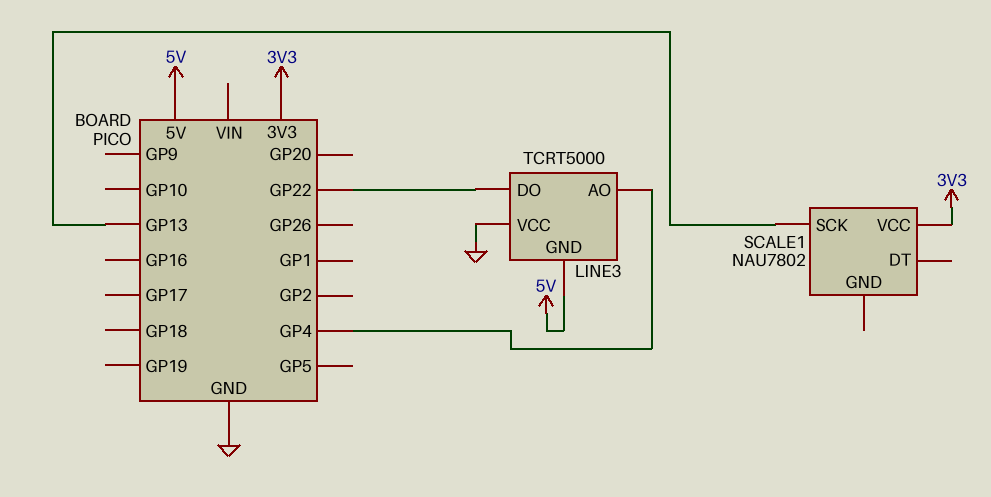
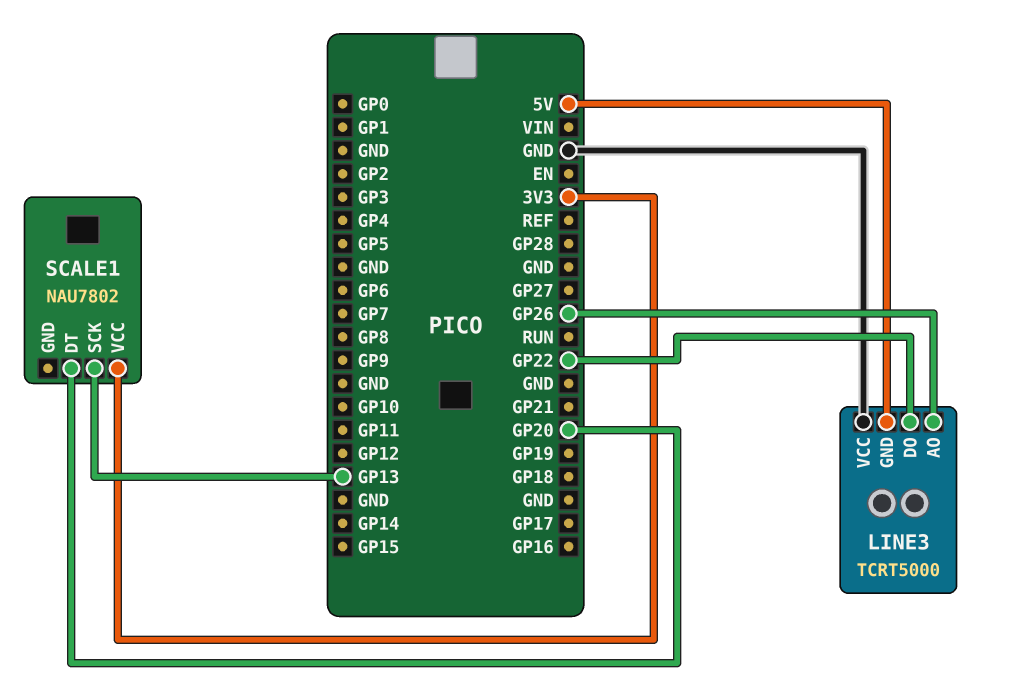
LINE3 pin AO: GP4 -> GP26
SCALE1 pin DT: none -> GP20

